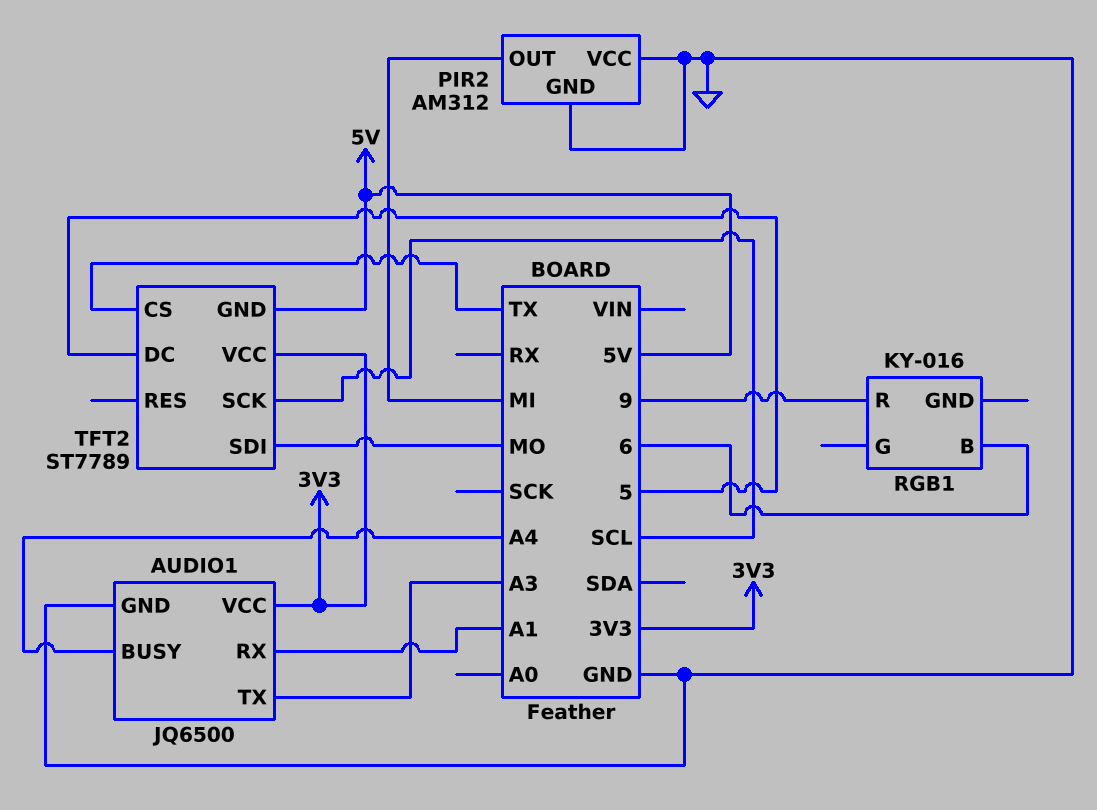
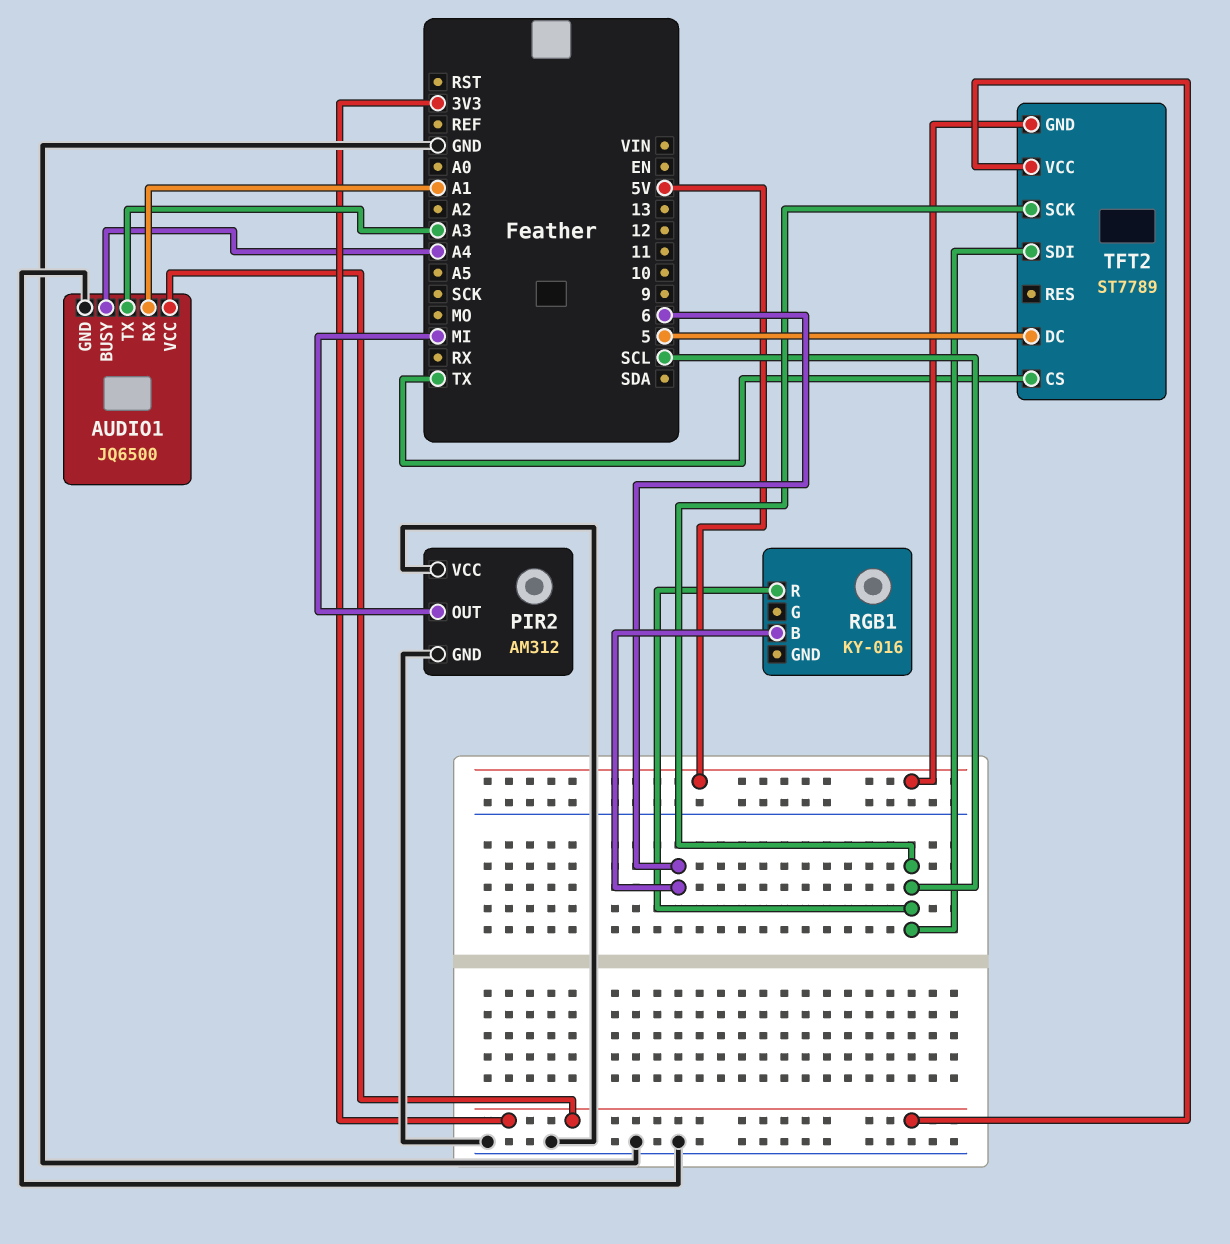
RGB1 pin R: 9 -> SCL
TFT2 pin SDI: MO -> SCL

